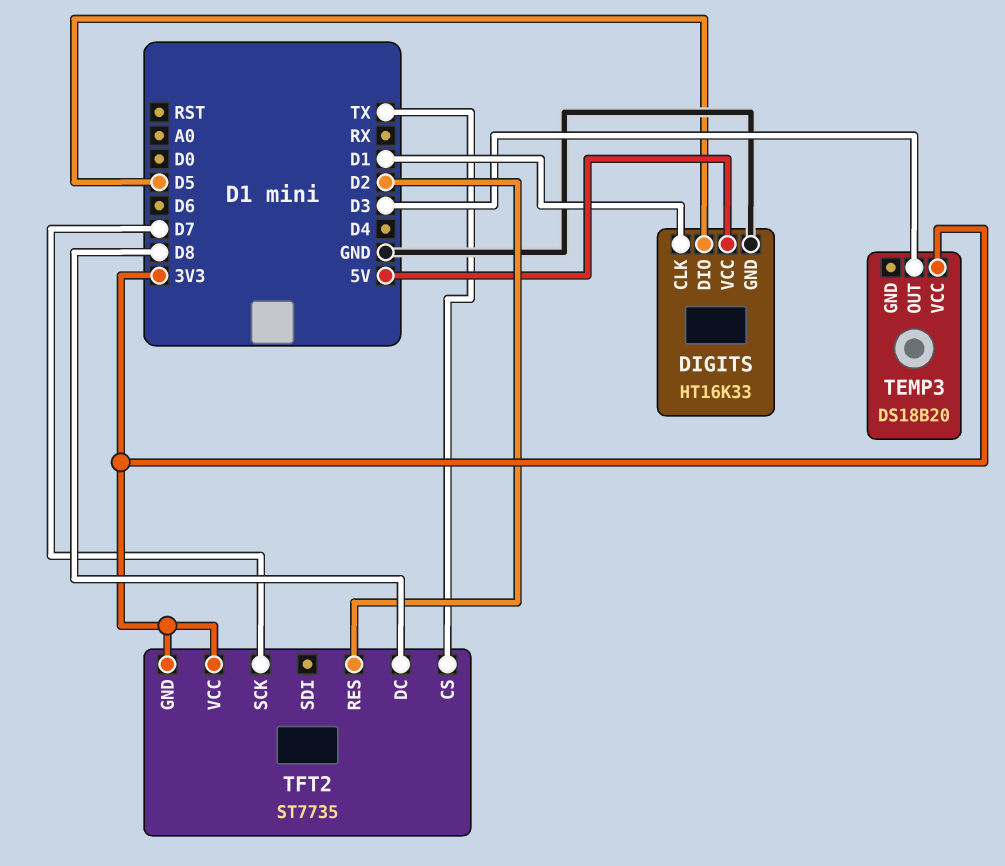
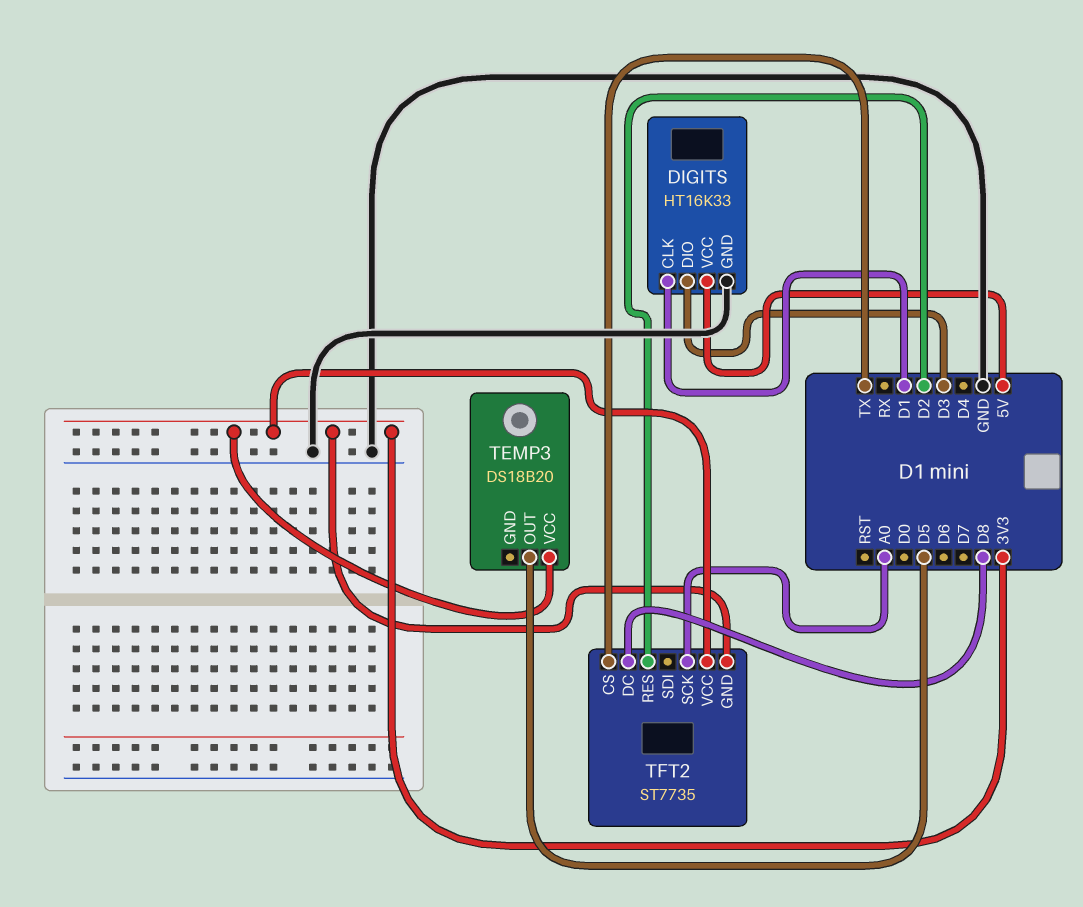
DIGITS pin DIO: D5 -> D3
TEMP3 pin OUT: D3 -> D5
TFT2 pin SCK: D7 -> A0

